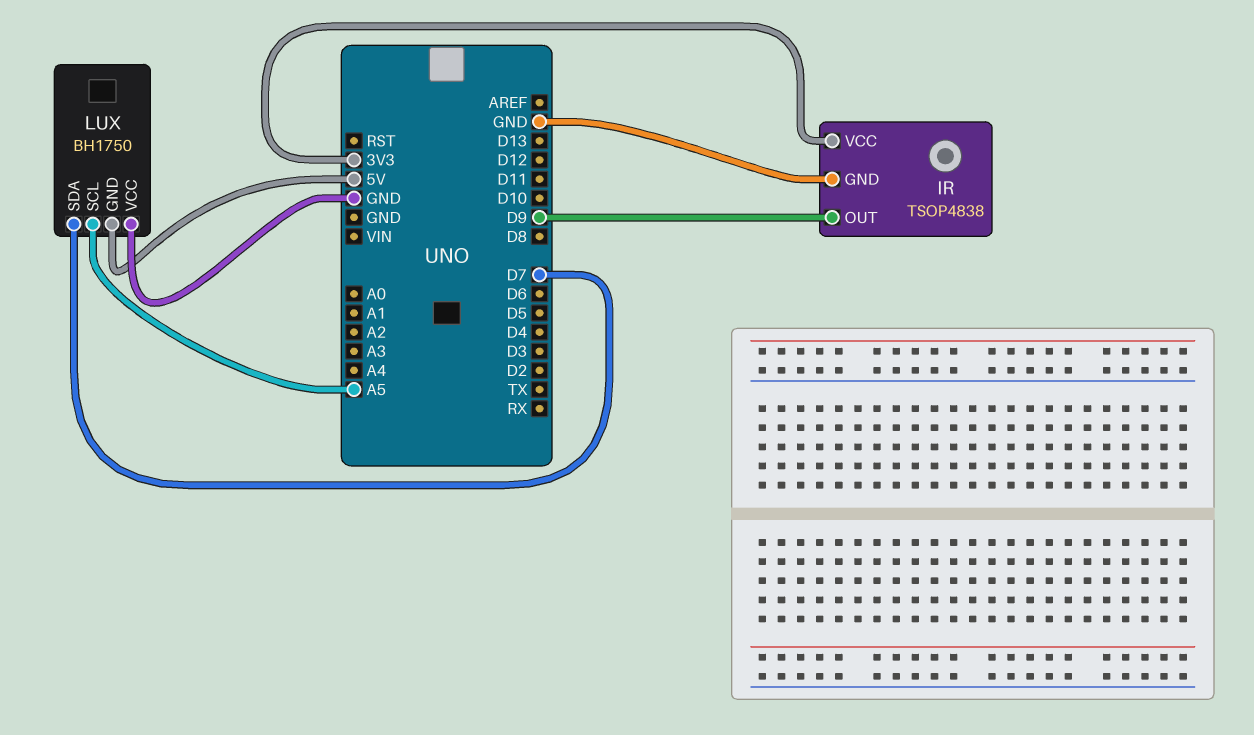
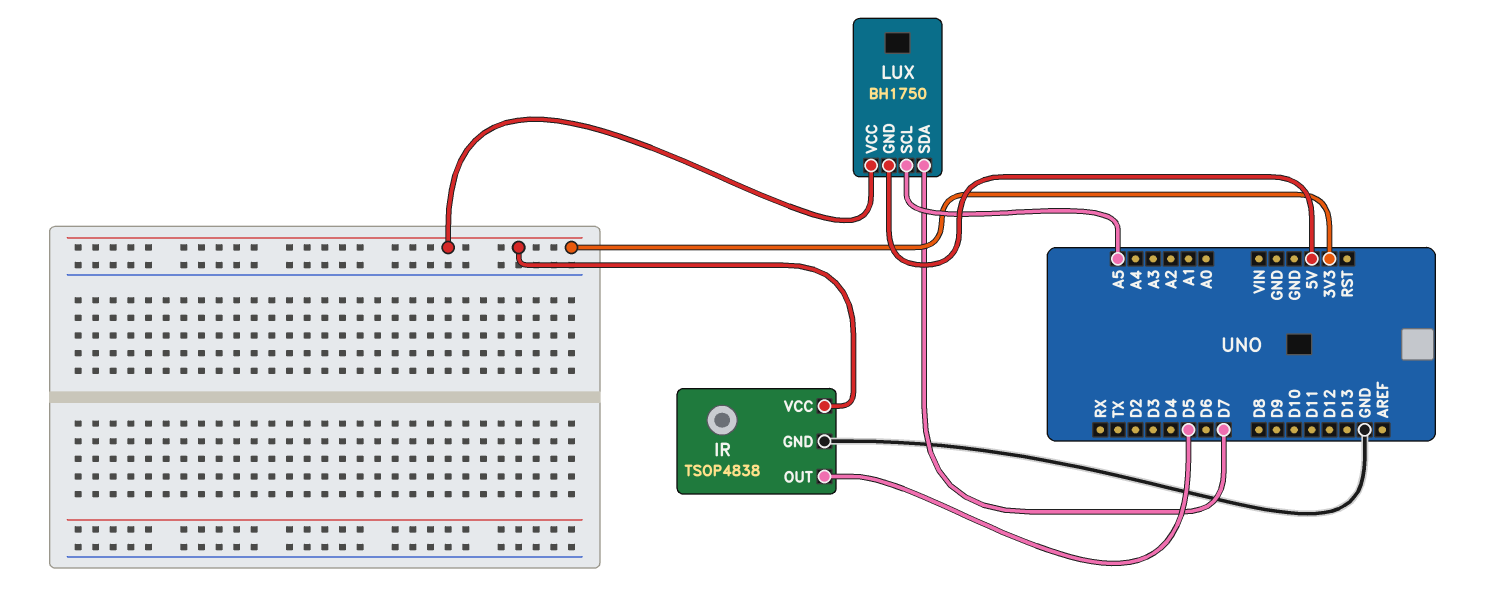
IR pin OUT: D9 -> D5
LUX pin VCC: GND -> 3V3

